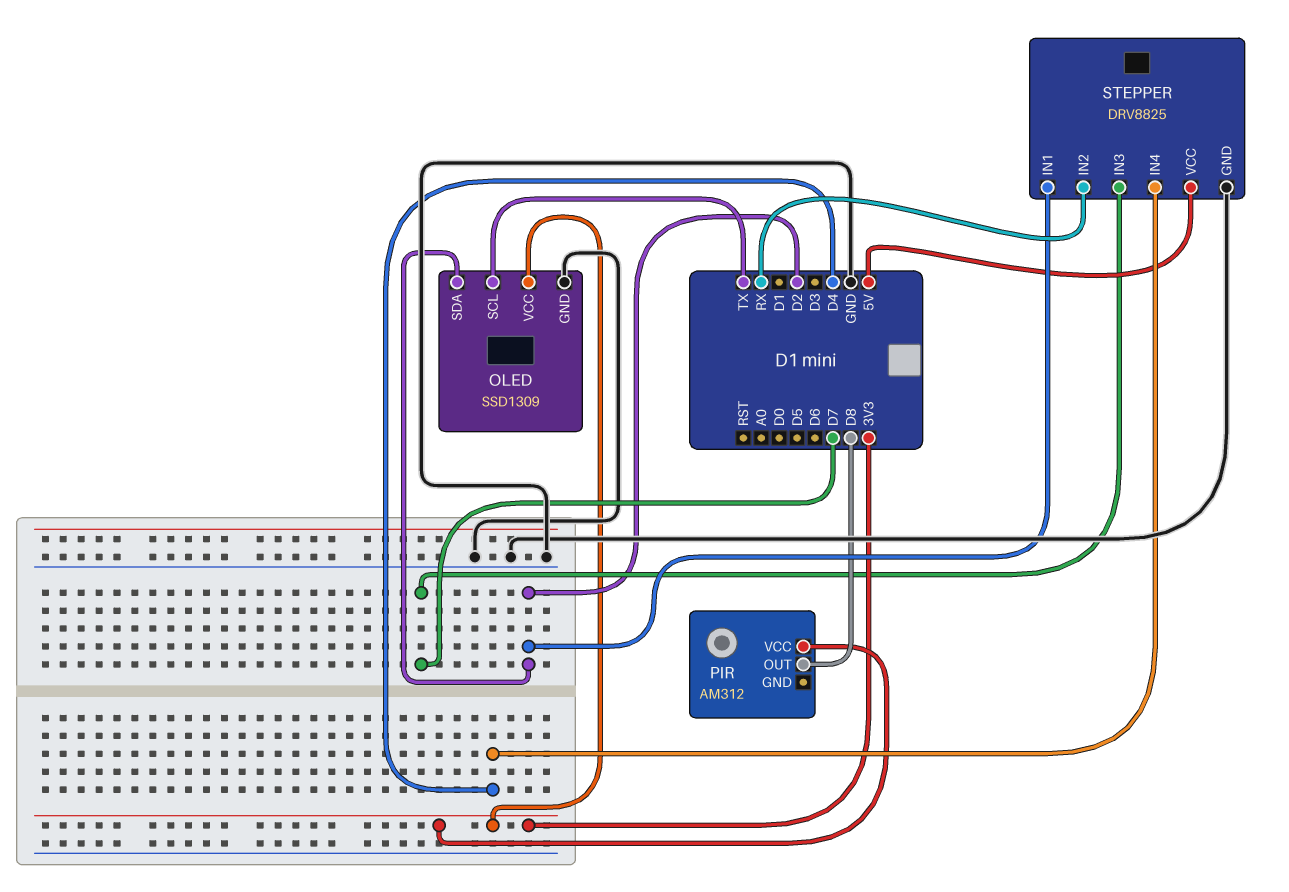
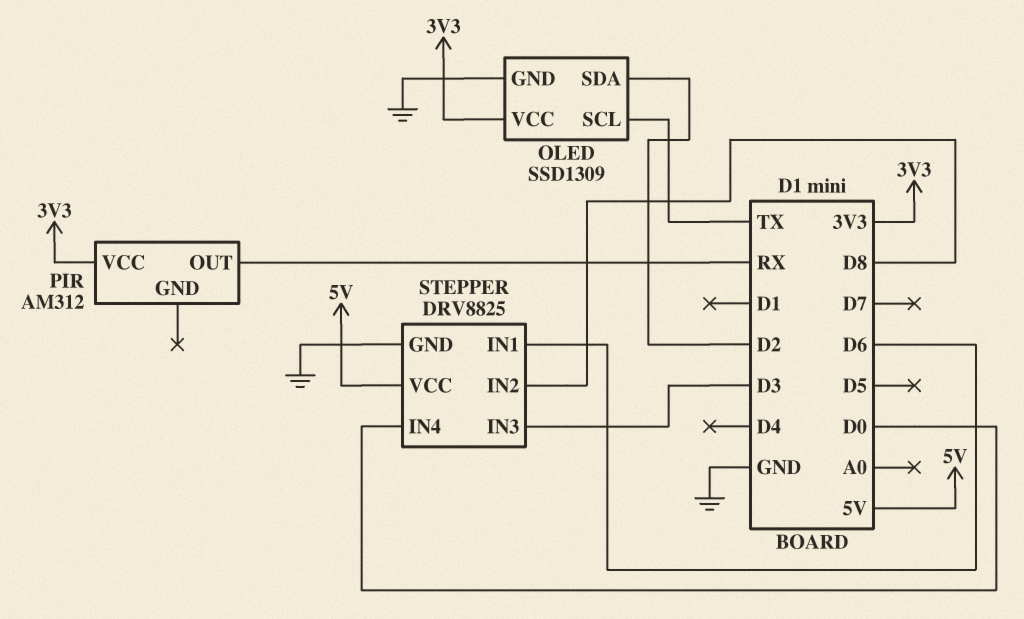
PIR pin OUT: D8 -> RX
STEPPER pin IN1: D2 -> D6
STEPPER pin IN2: RX -> D8
STEPPER pin IN3: D7 -> D3
STEPPER pin IN4: D4 -> D0

